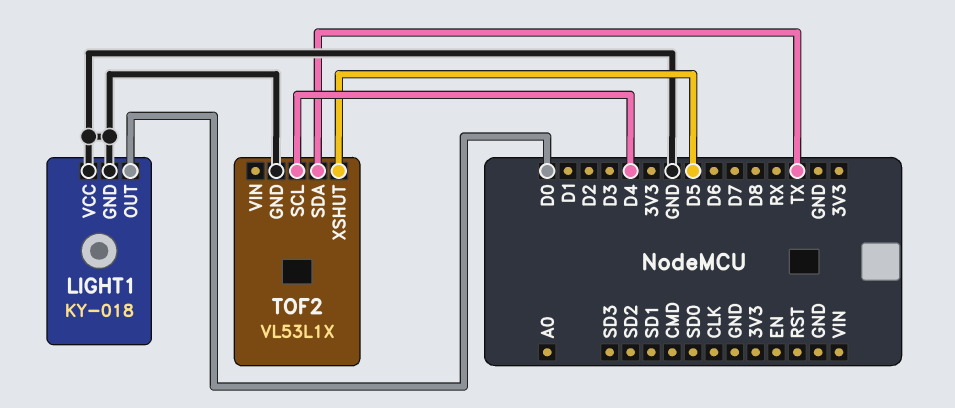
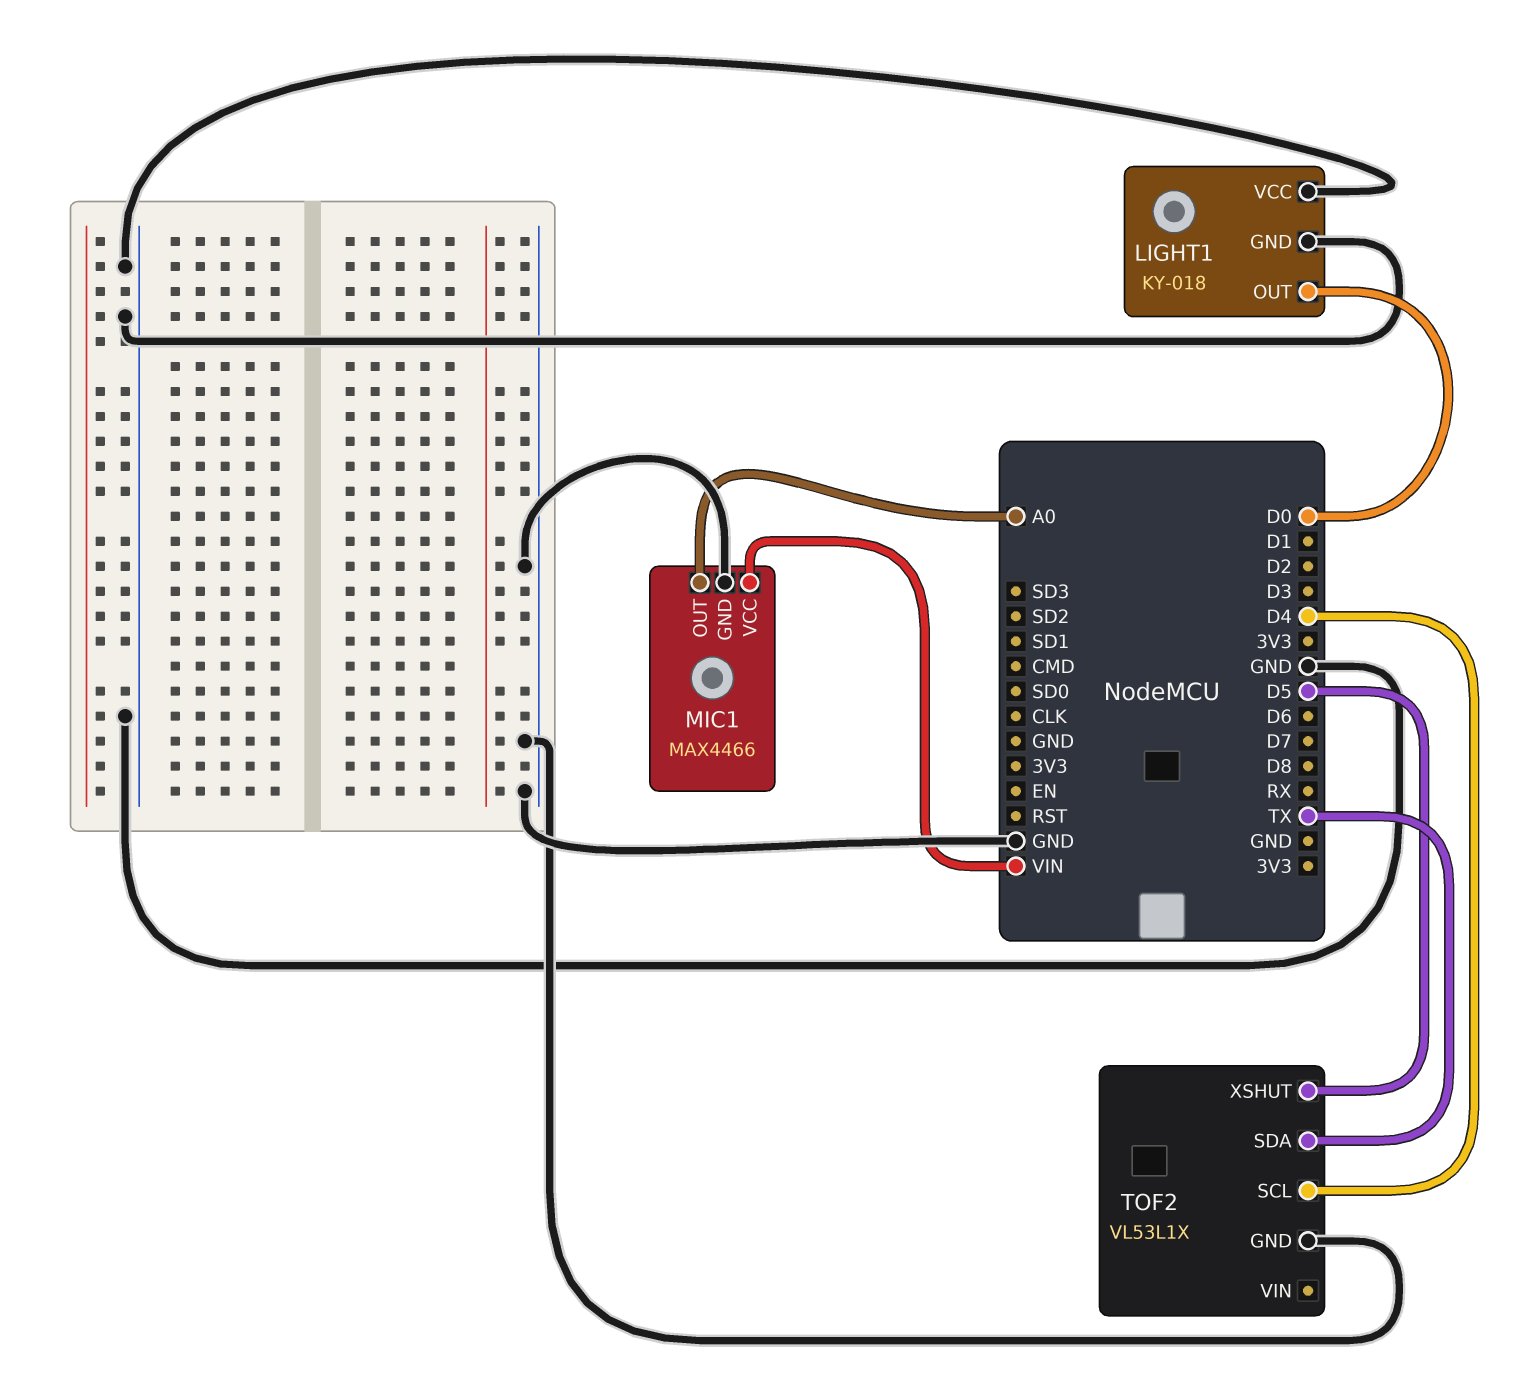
MIC1: none -> MAX4466
MIC1 pin GND: none -> GND
MIC1 pin OUT: none -> A0
MIC1 pin VCC: none -> VIN

